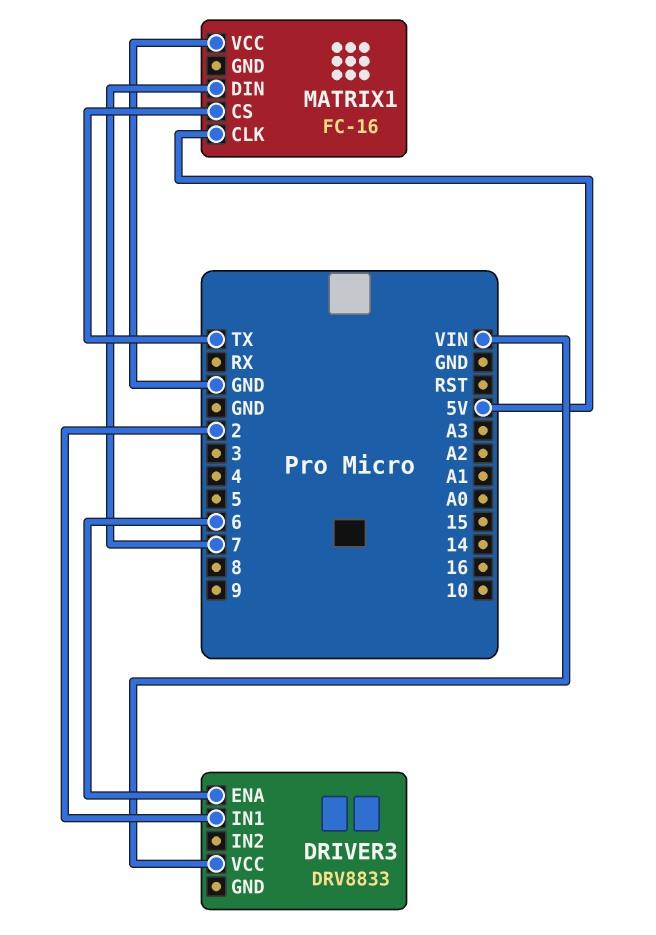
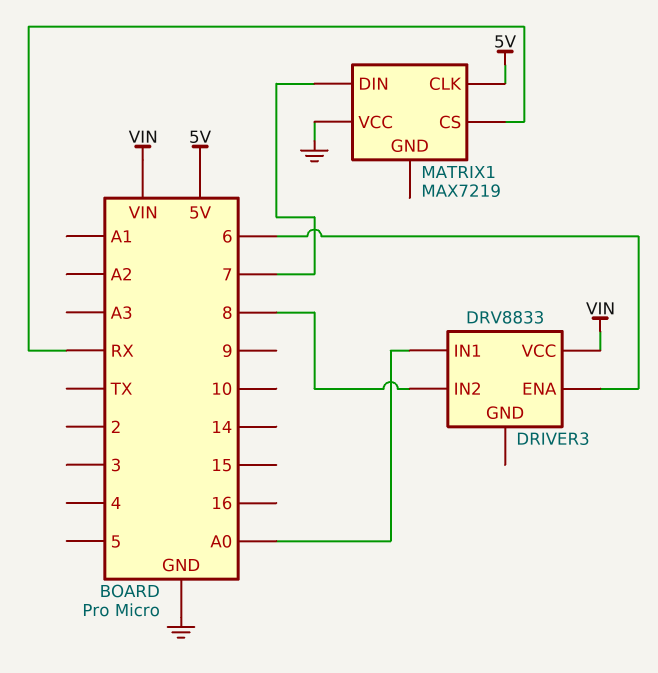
DRIVER3 pin IN1: 2 -> A0
DRIVER3 pin IN2: none -> 8
MATRIX1: FC-16 -> MAX7219
MATRIX1 pin CS: TX -> RX

